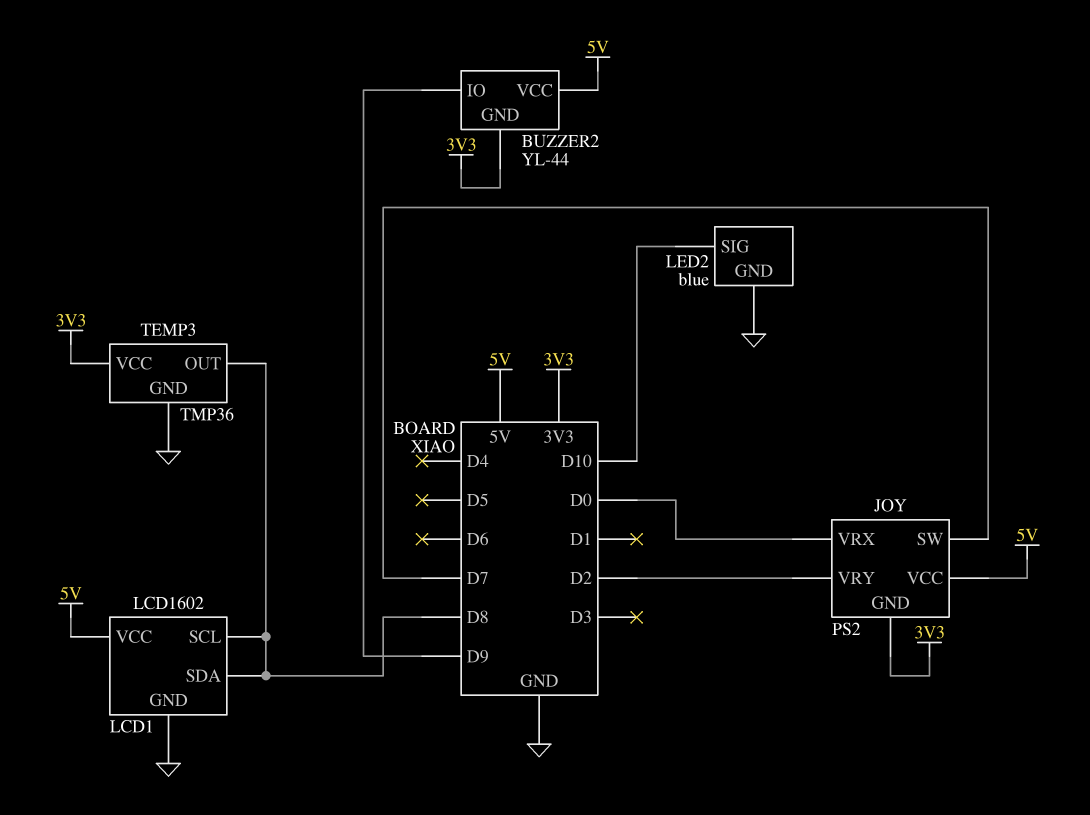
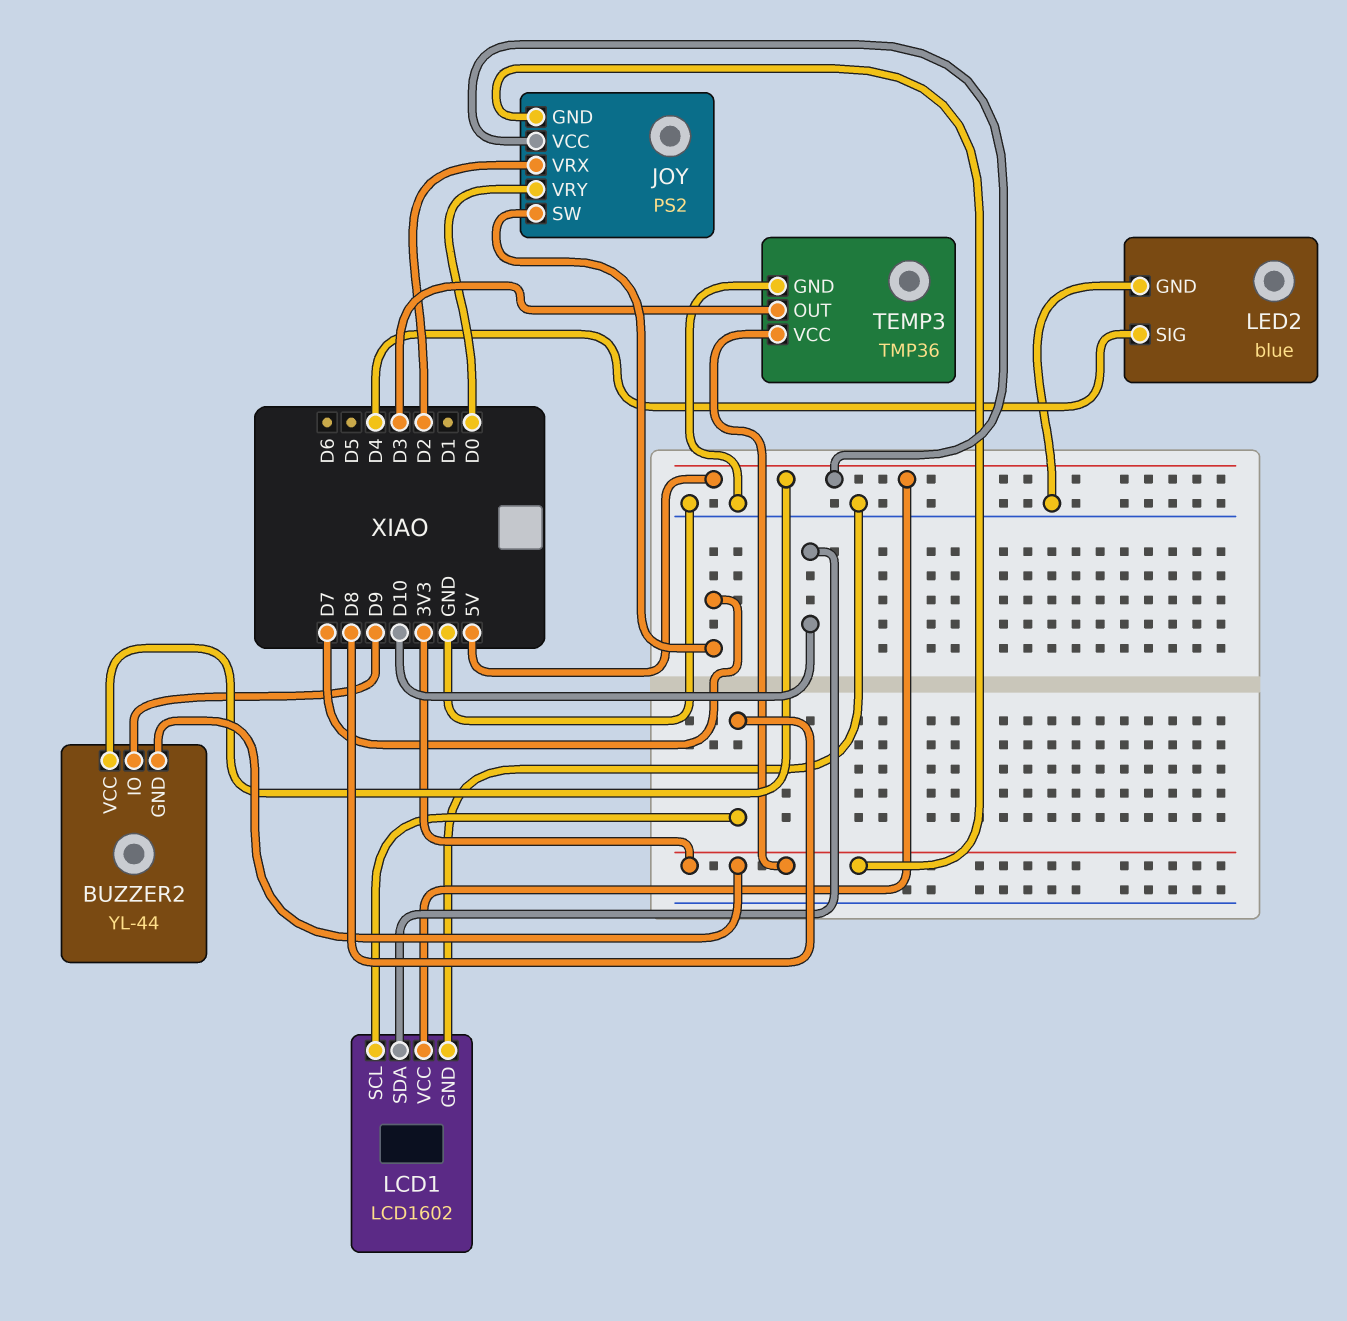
JOY pin VRX: D0 -> D2
JOY pin VRY: D2 -> D0
LCD1 pin SDA: D8 -> D10
LED2 pin SIG: D10 -> D4
TEMP3 pin OUT: D8 -> D3

